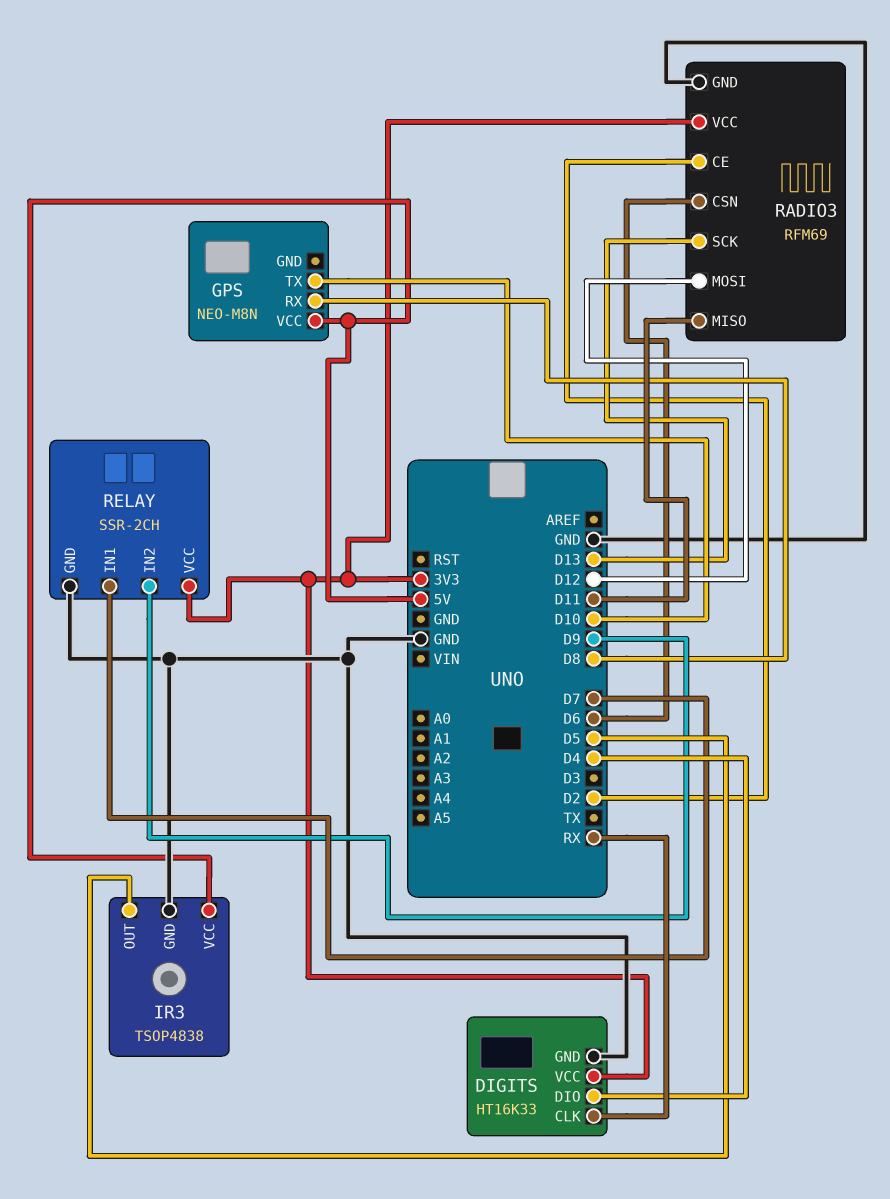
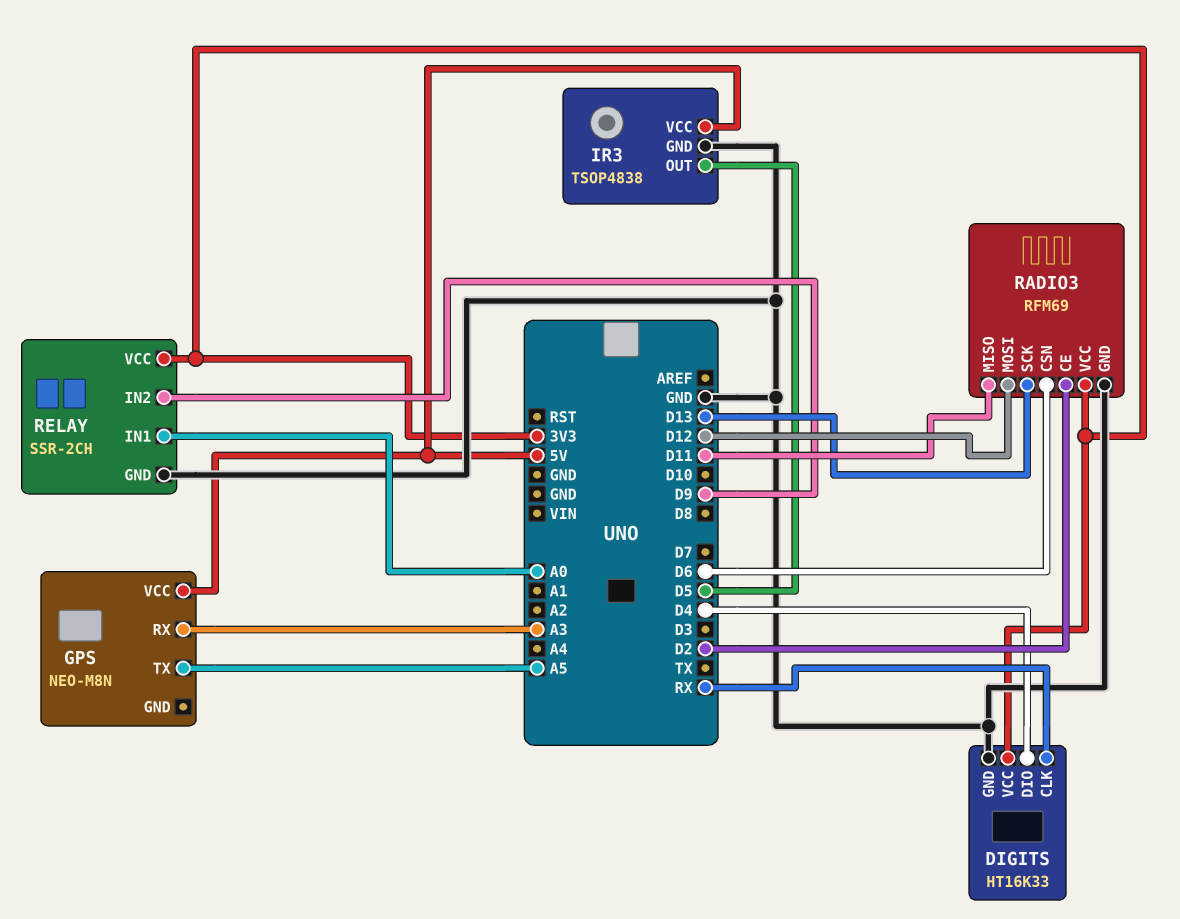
GPS pin RX: D8 -> A3
GPS pin TX: D10 -> A5
RELAY pin IN1: D7 -> A0

